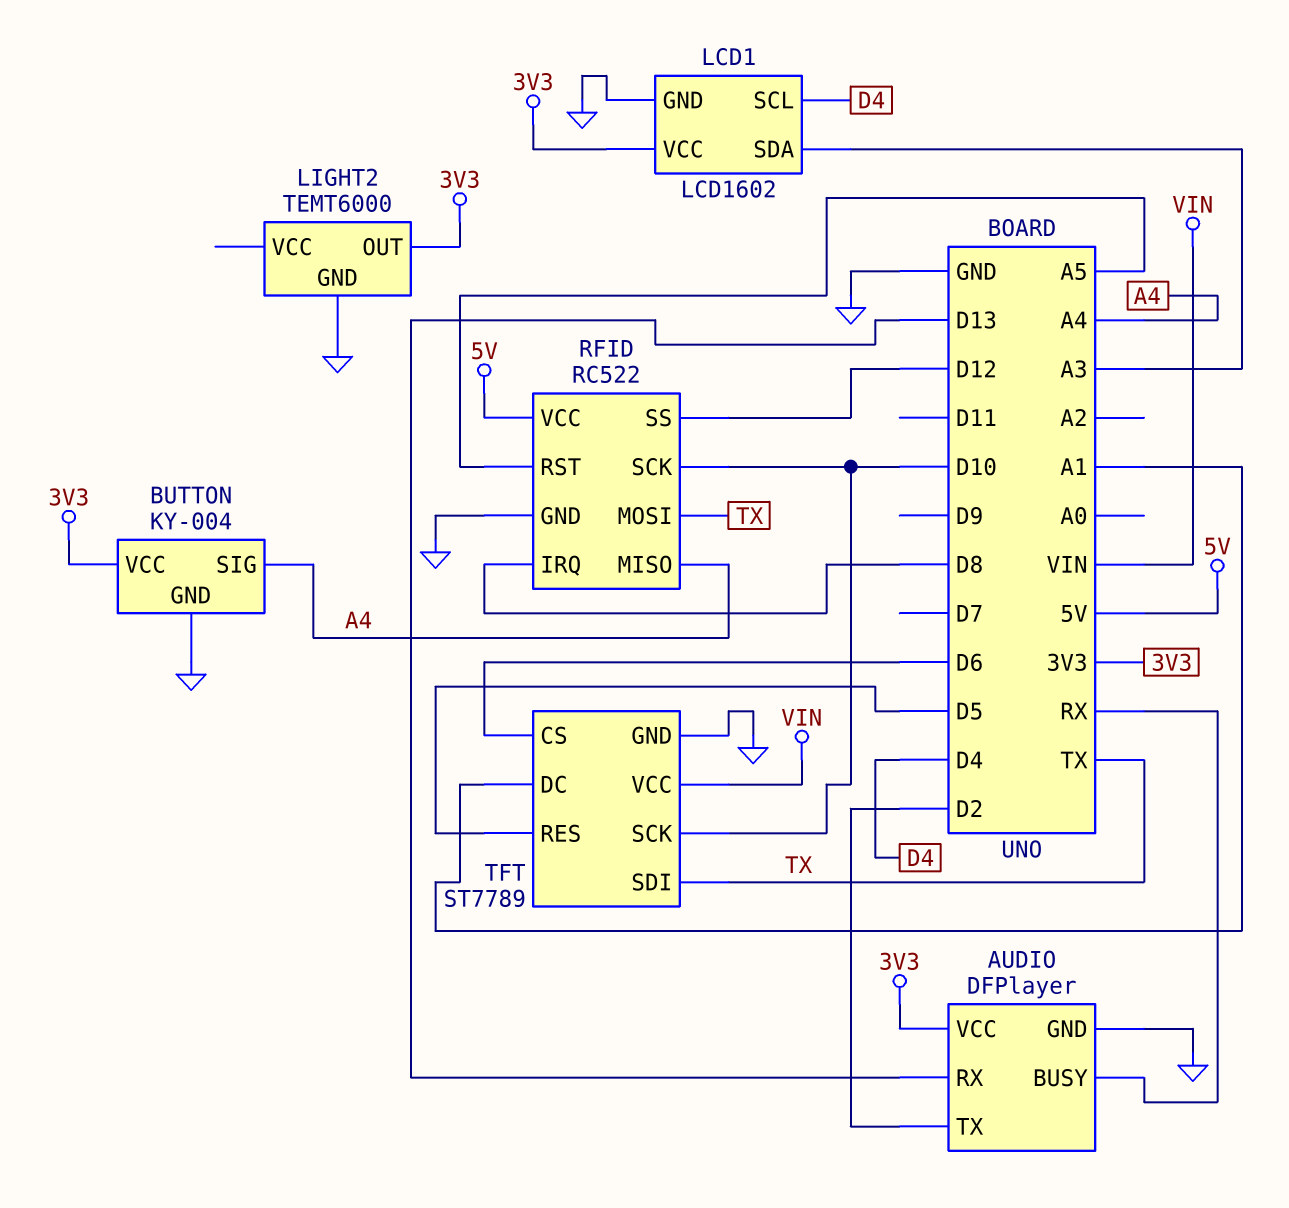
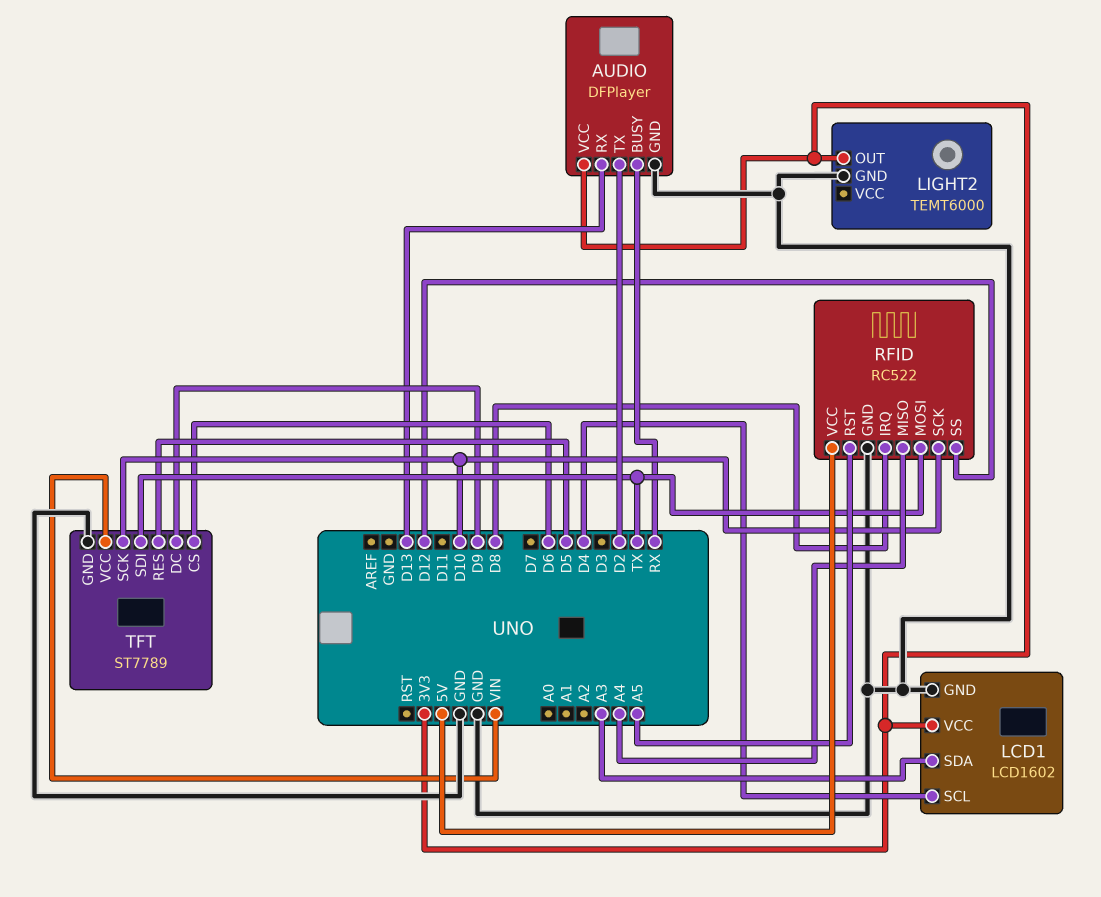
BUTTON: KY-004 -> none
BUTTON pin GND: GND -> none
BUTTON pin SIG: A4 -> none
BUTTON pin VCC: 3V3 -> none
TFT pin DC: A1 -> D9

